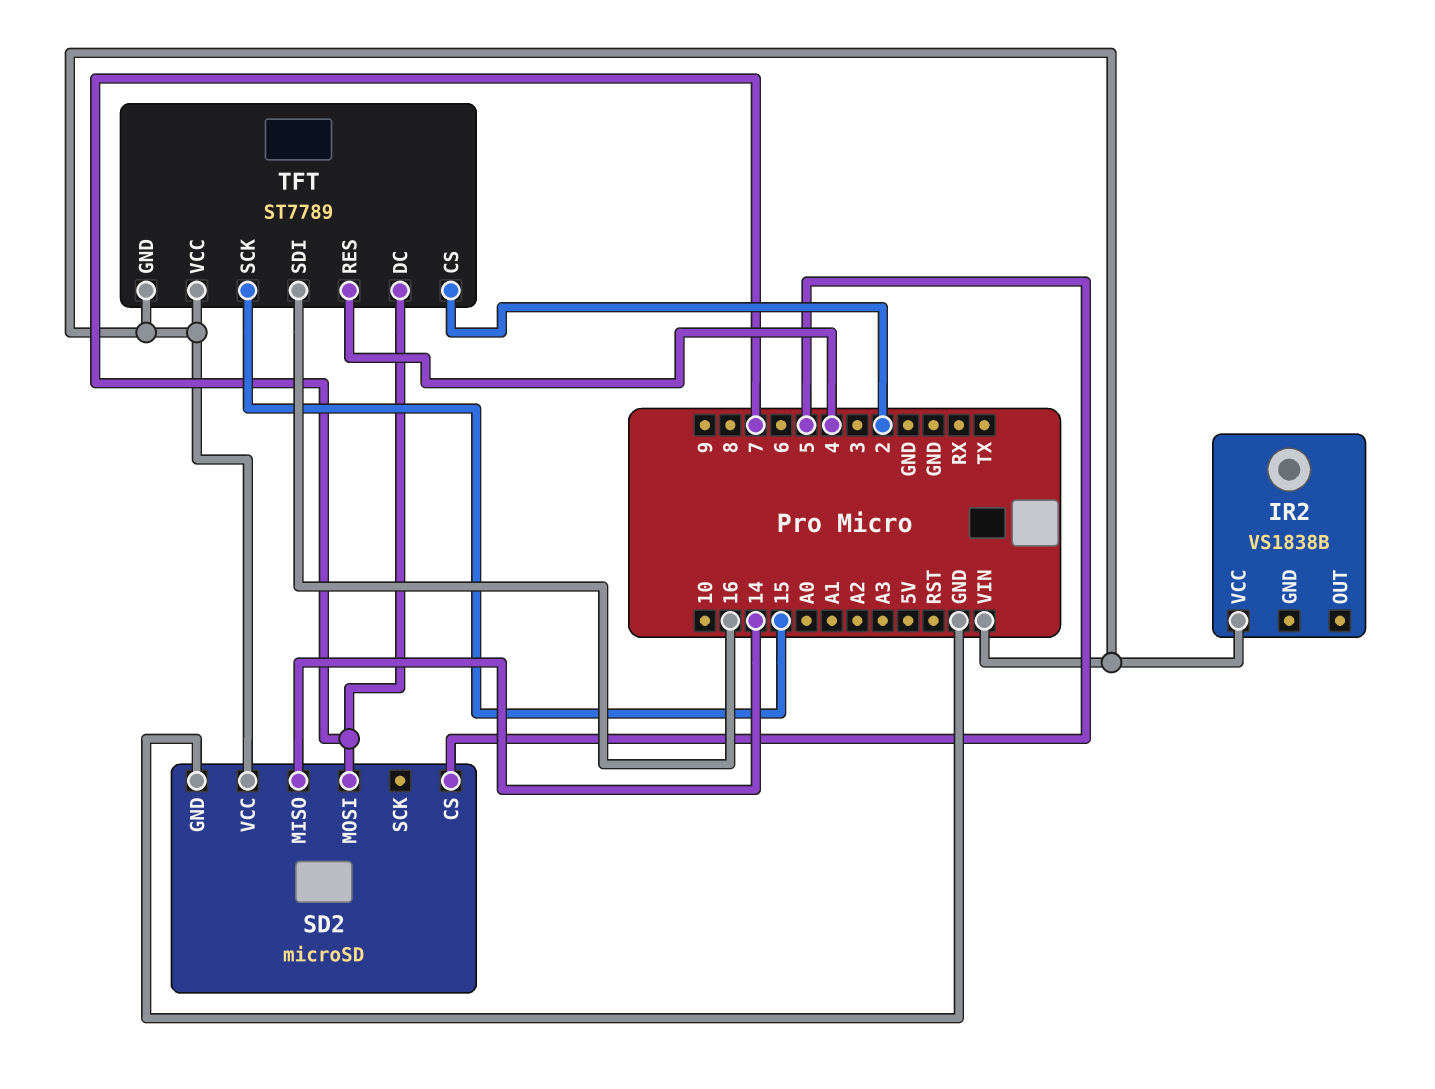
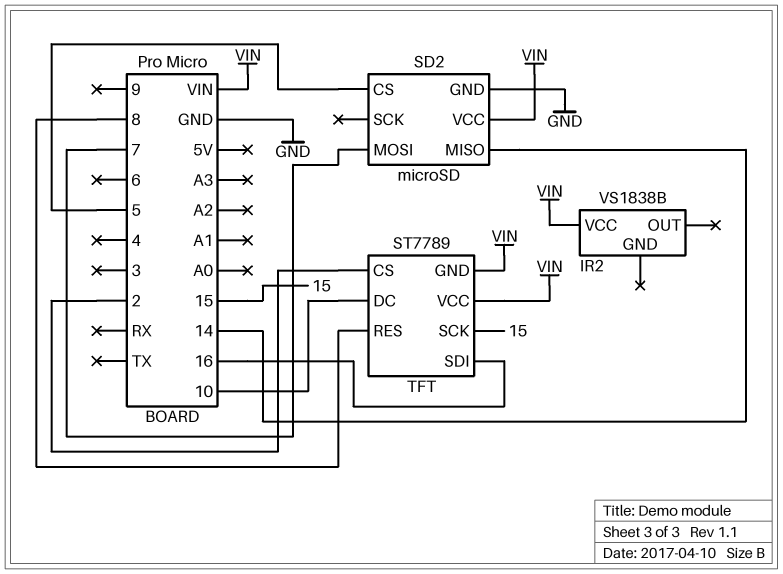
TFT pin DC: 7 -> 10
TFT pin RES: 4 -> 8

